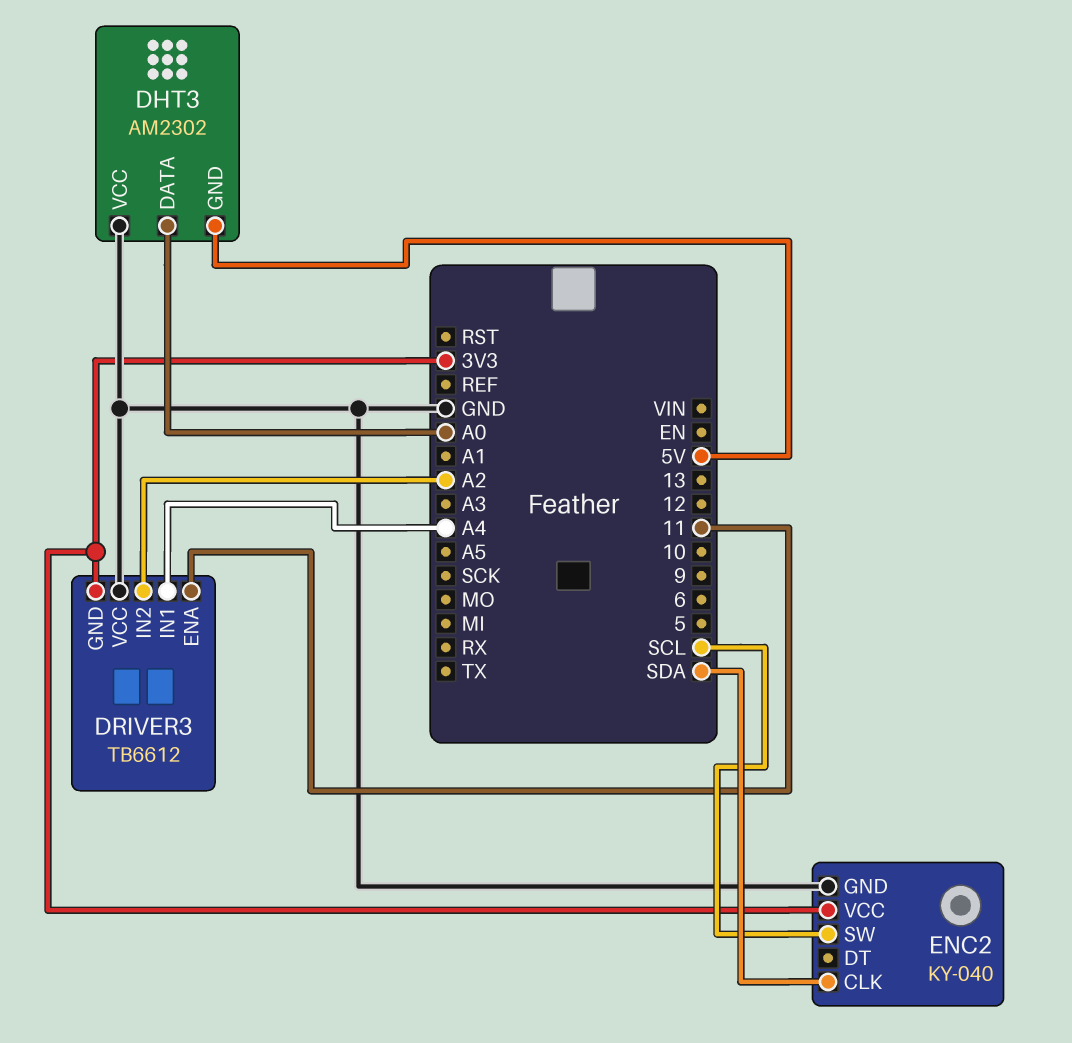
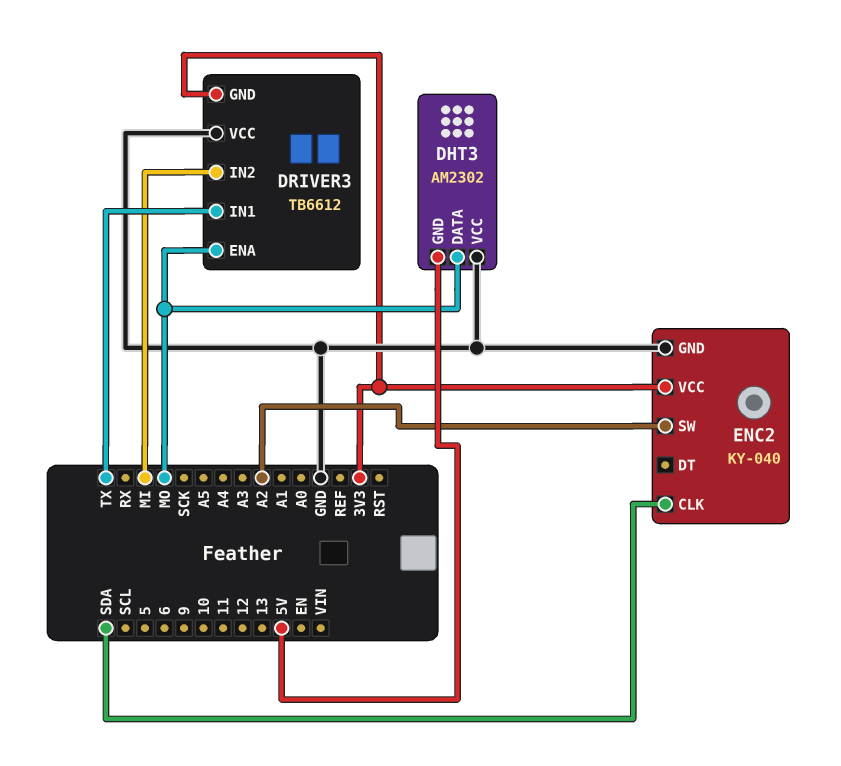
DHT3 pin DATA: A0 -> MO
DRIVER3 pin ENA: 11 -> MO
DRIVER3 pin IN1: A4 -> TX
DRIVER3 pin IN2: A2 -> MI
ENC2 pin SW: SCL -> A2

